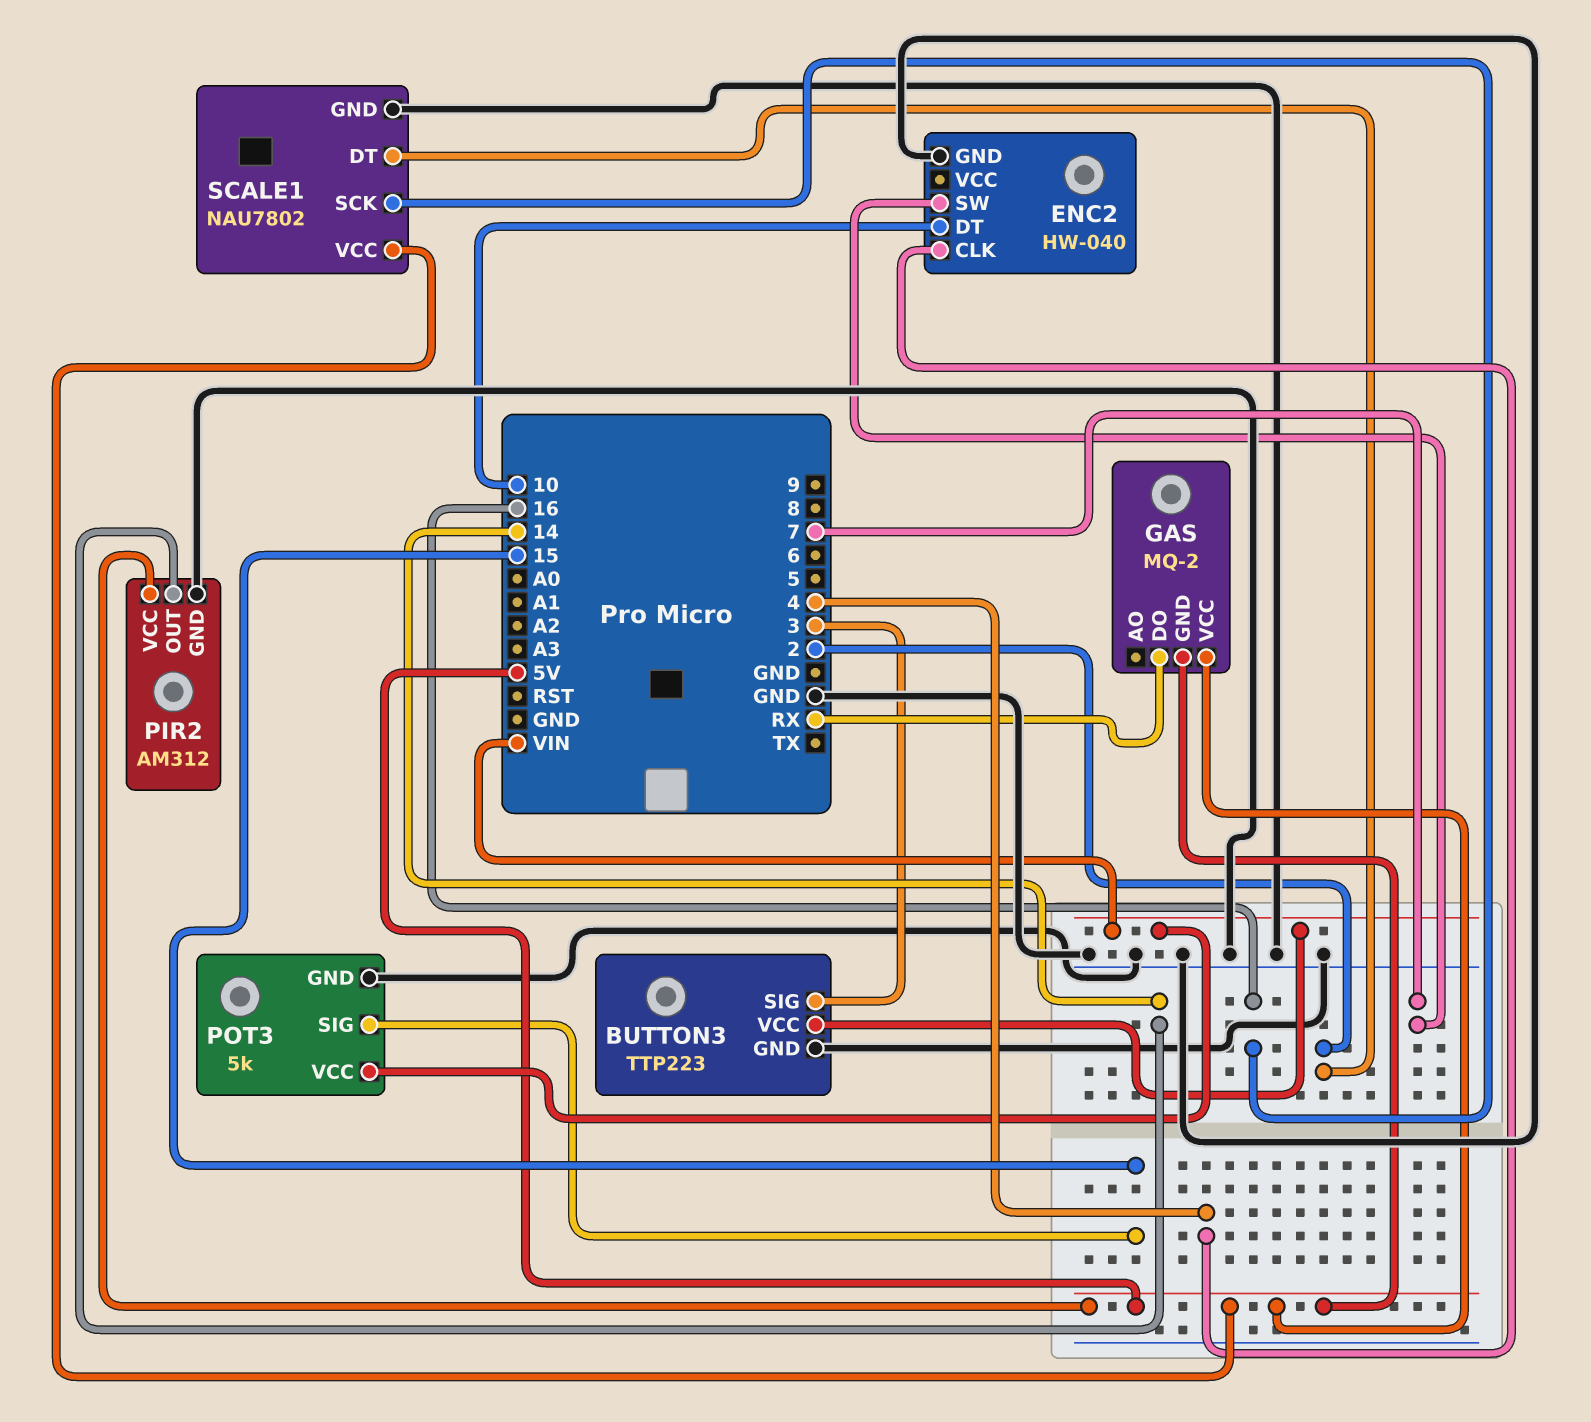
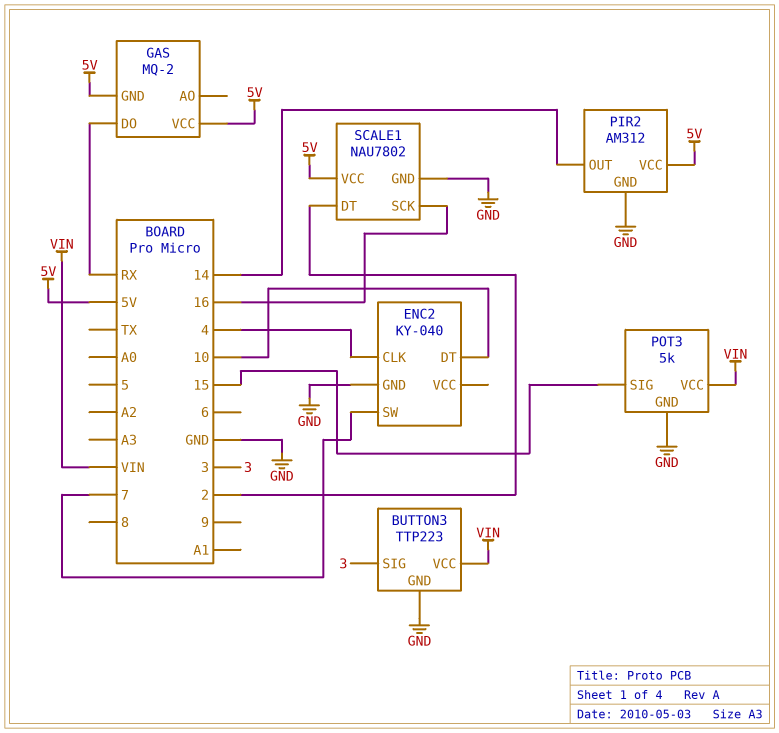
ENC2: HW-040 -> KY-040

